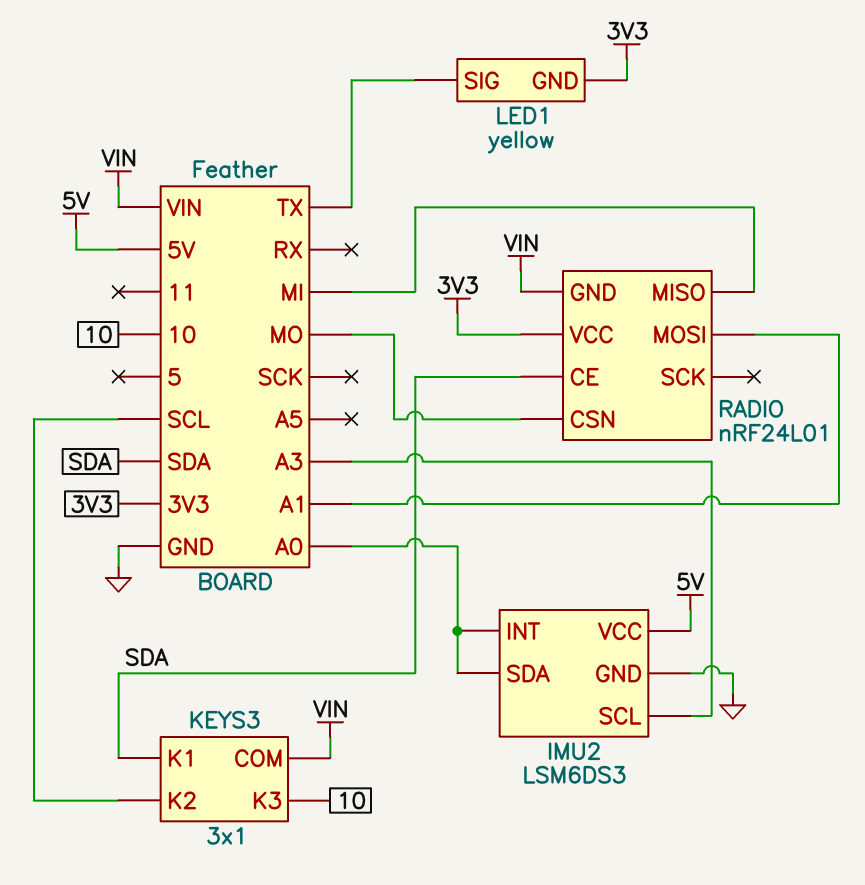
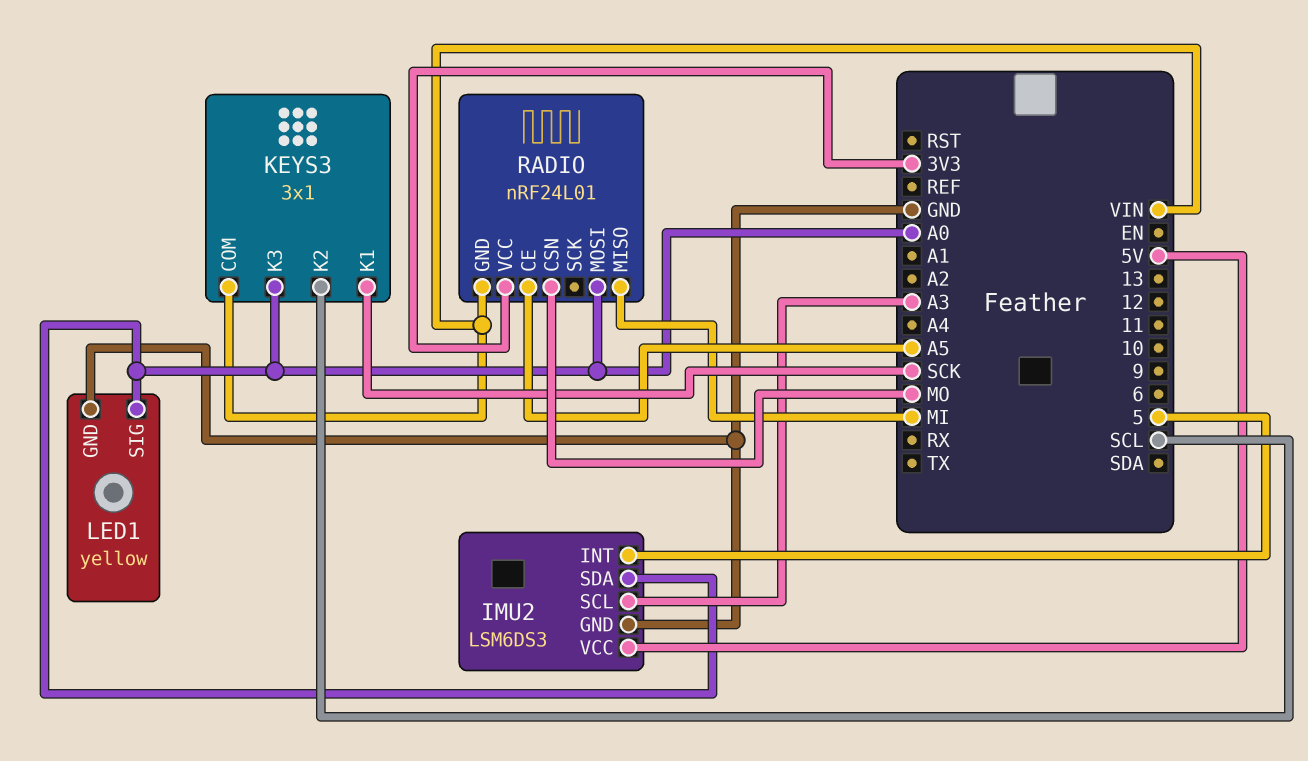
IMU2 pin INT: A0 -> 5
KEYS3 pin K1: SDA -> SCK
KEYS3 pin K3: 10 -> A0
LED1 pin GND: 3V3 -> GND
LED1 pin SIG: TX -> A0
RADIO pin CE: SDA -> A5
RADIO pin MOSI: A1 -> A0

